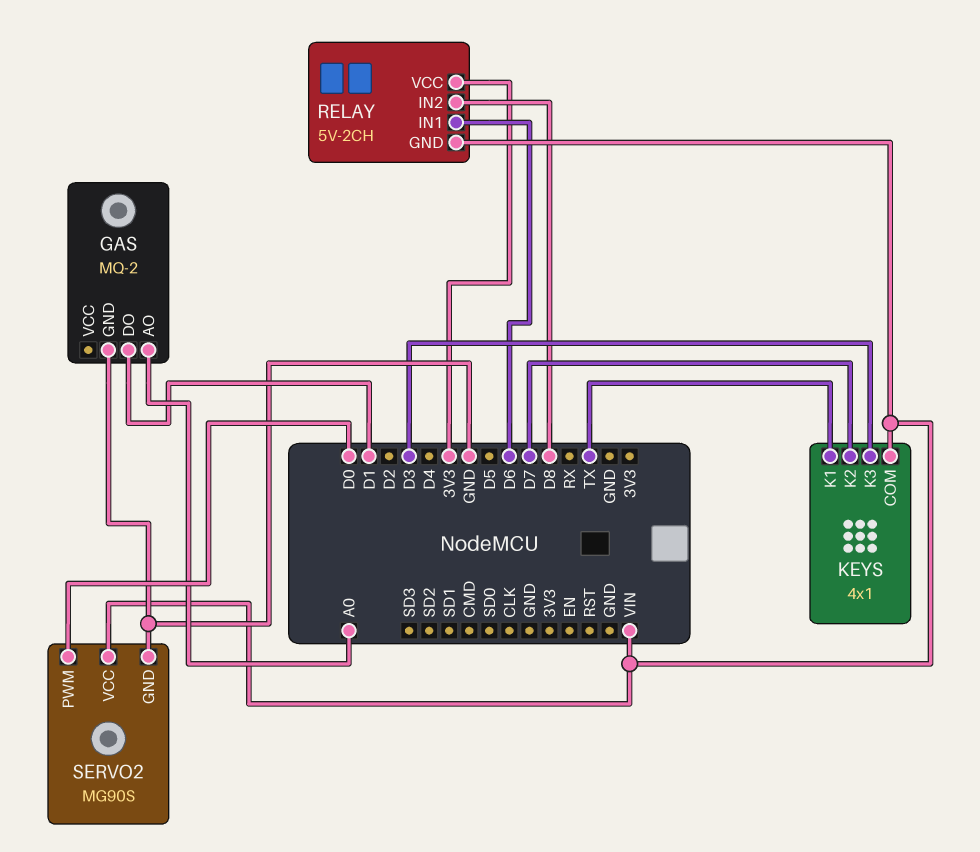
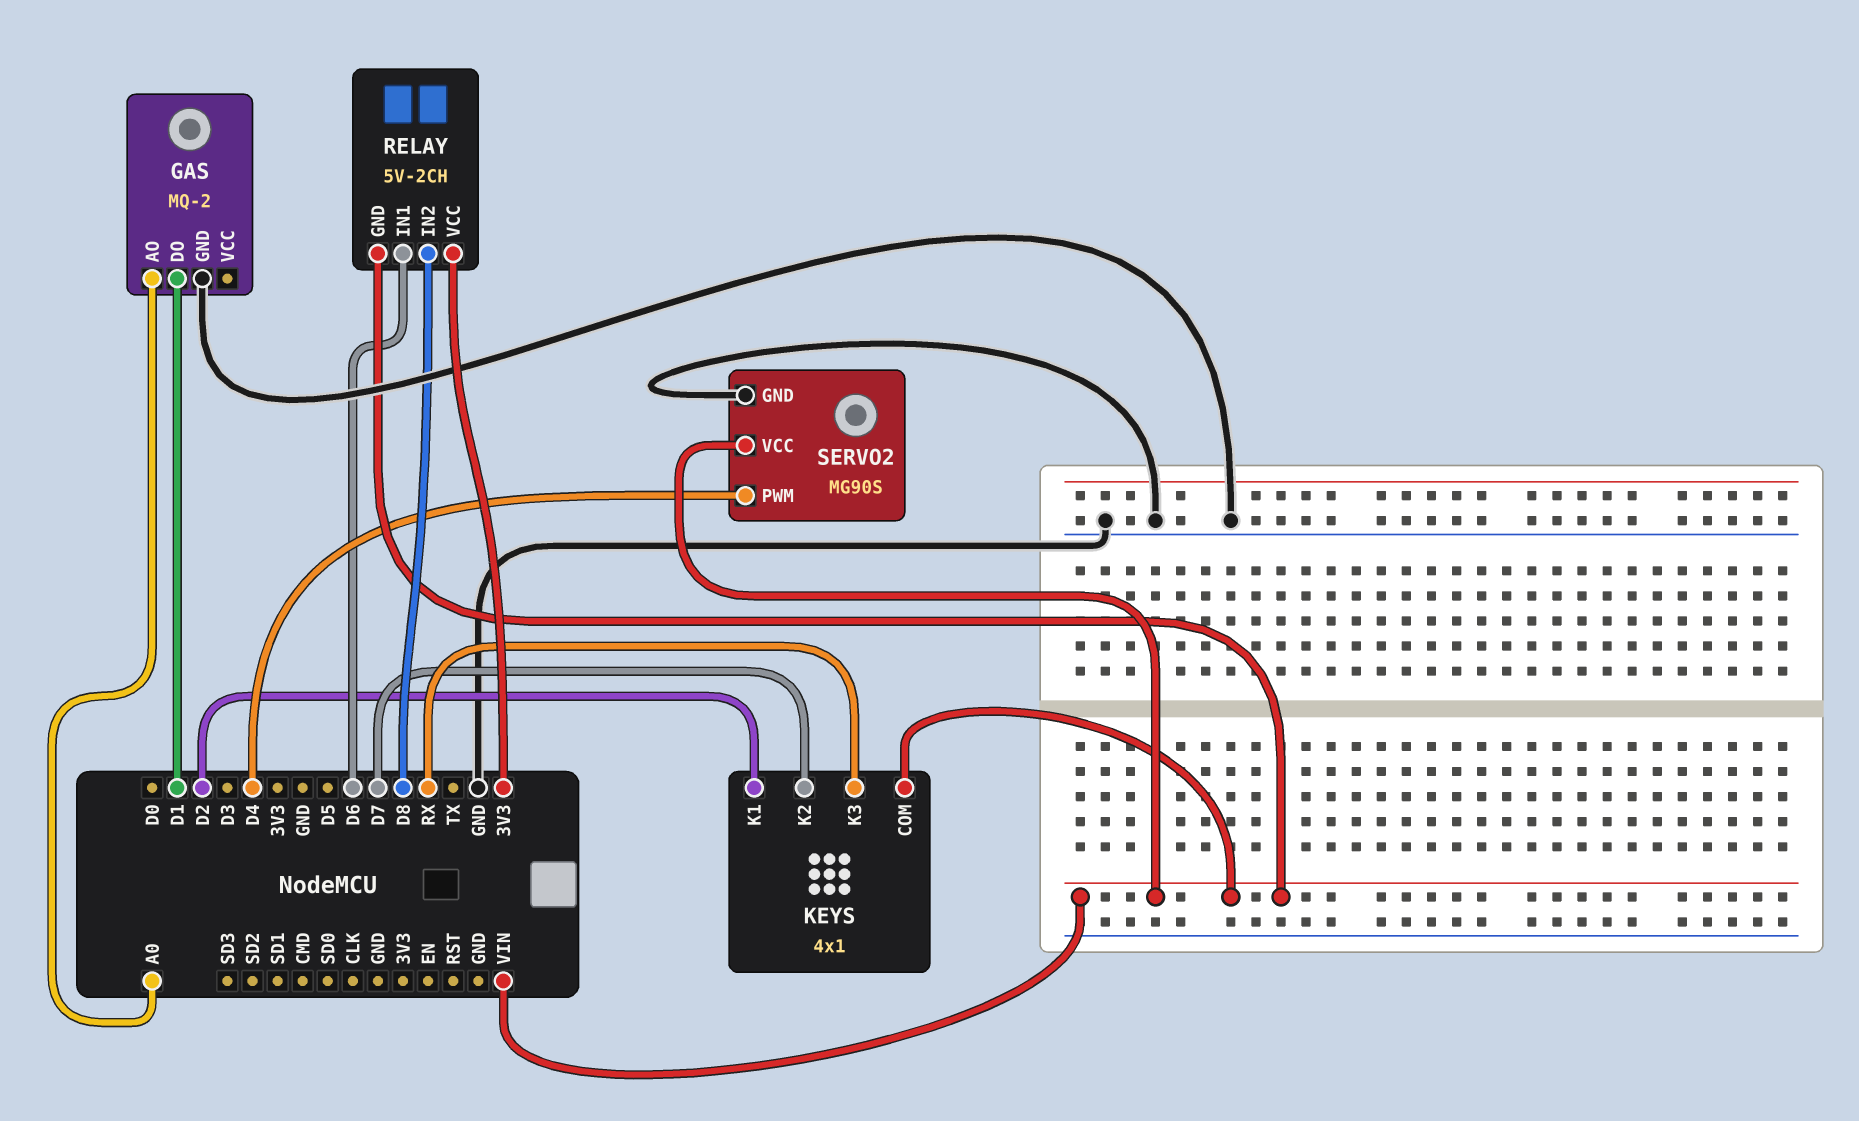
KEYS pin K1: TX -> D2
KEYS pin K3: D3 -> RX
SERVO2 pin PWM: D0 -> D4

